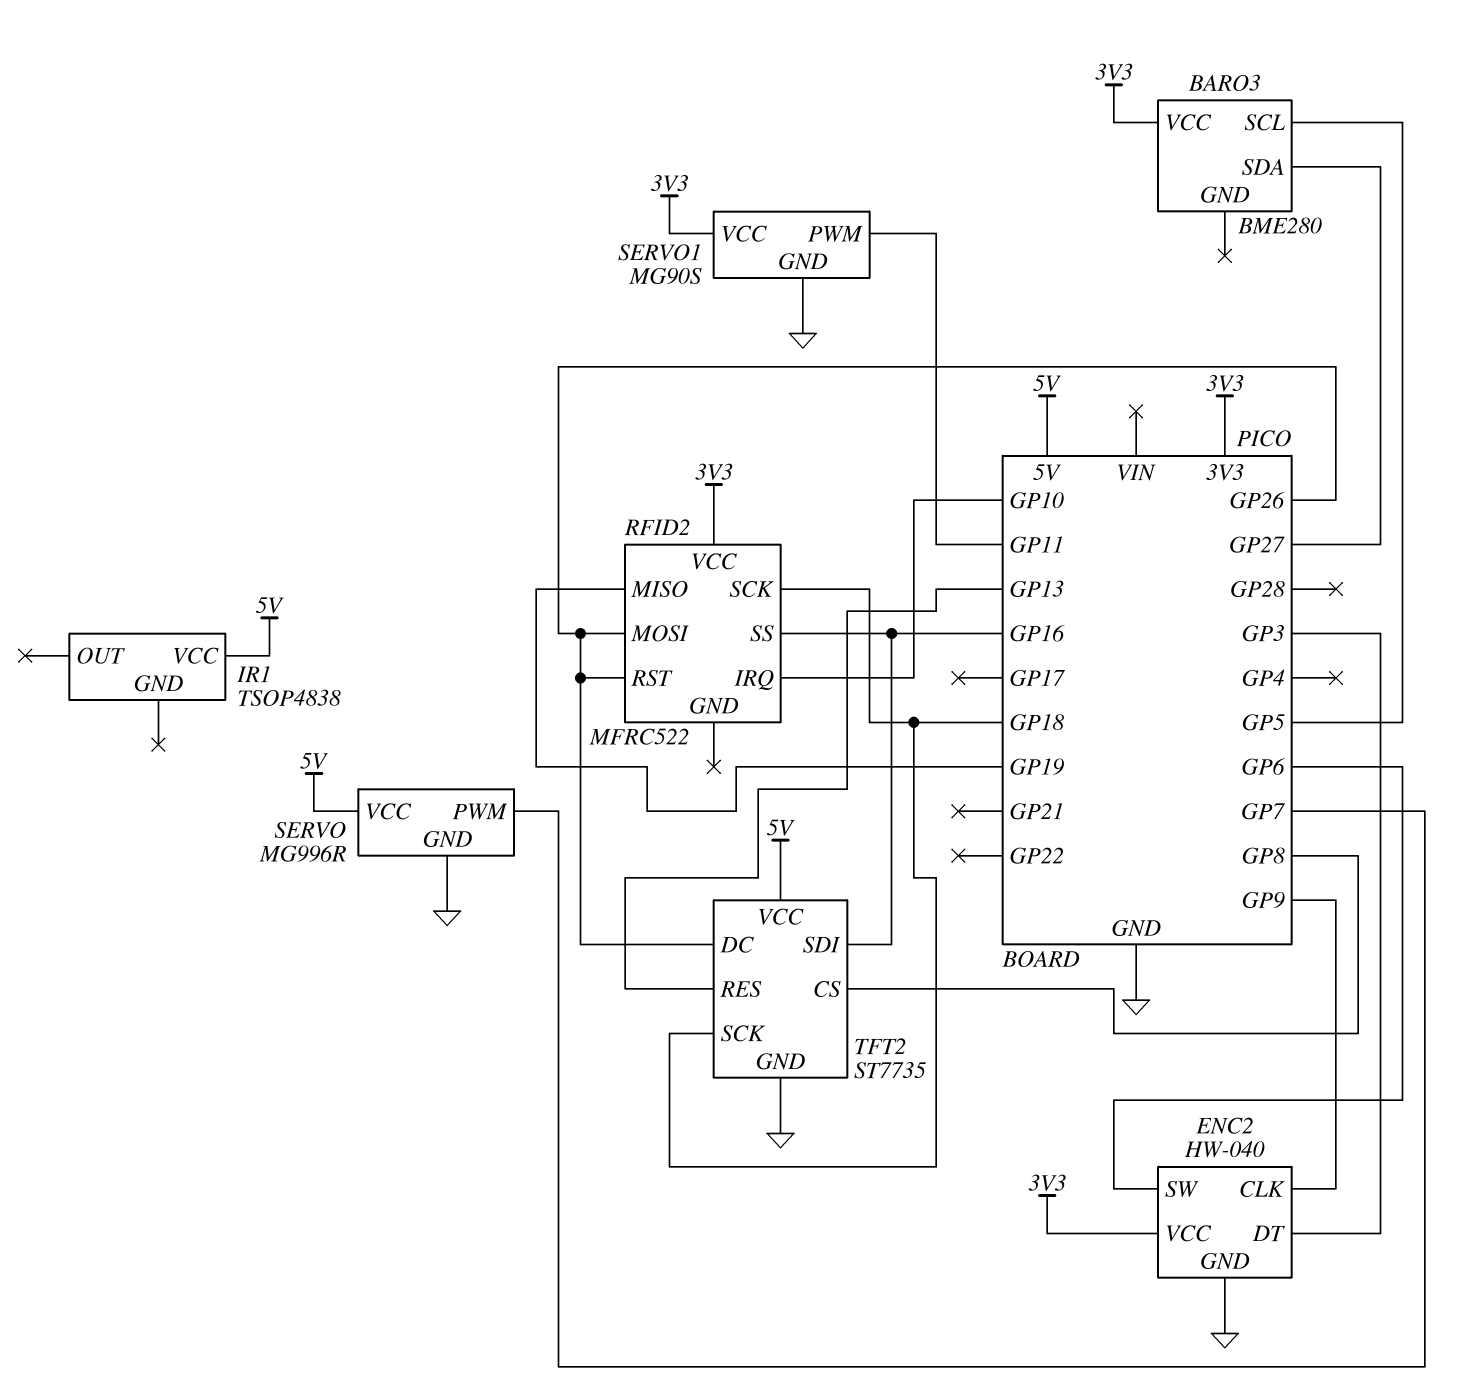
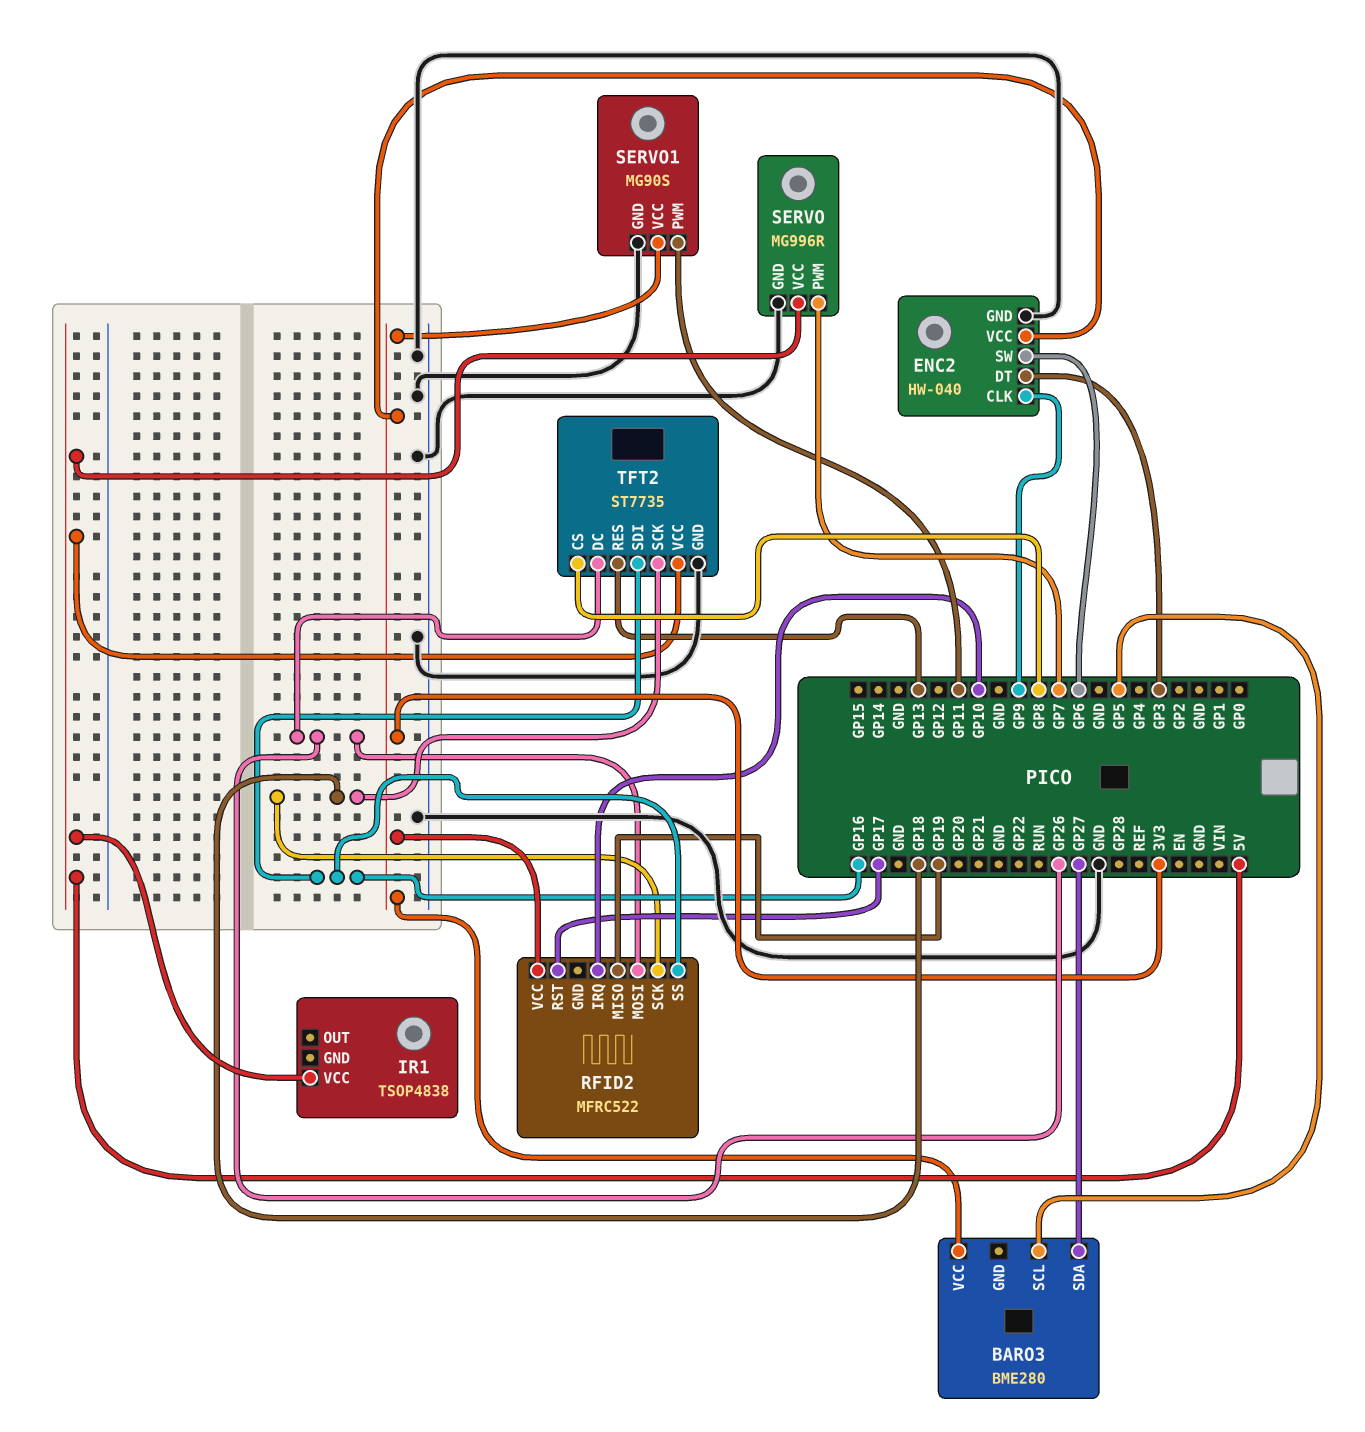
RFID2 pin RST: GP26 -> GP17

